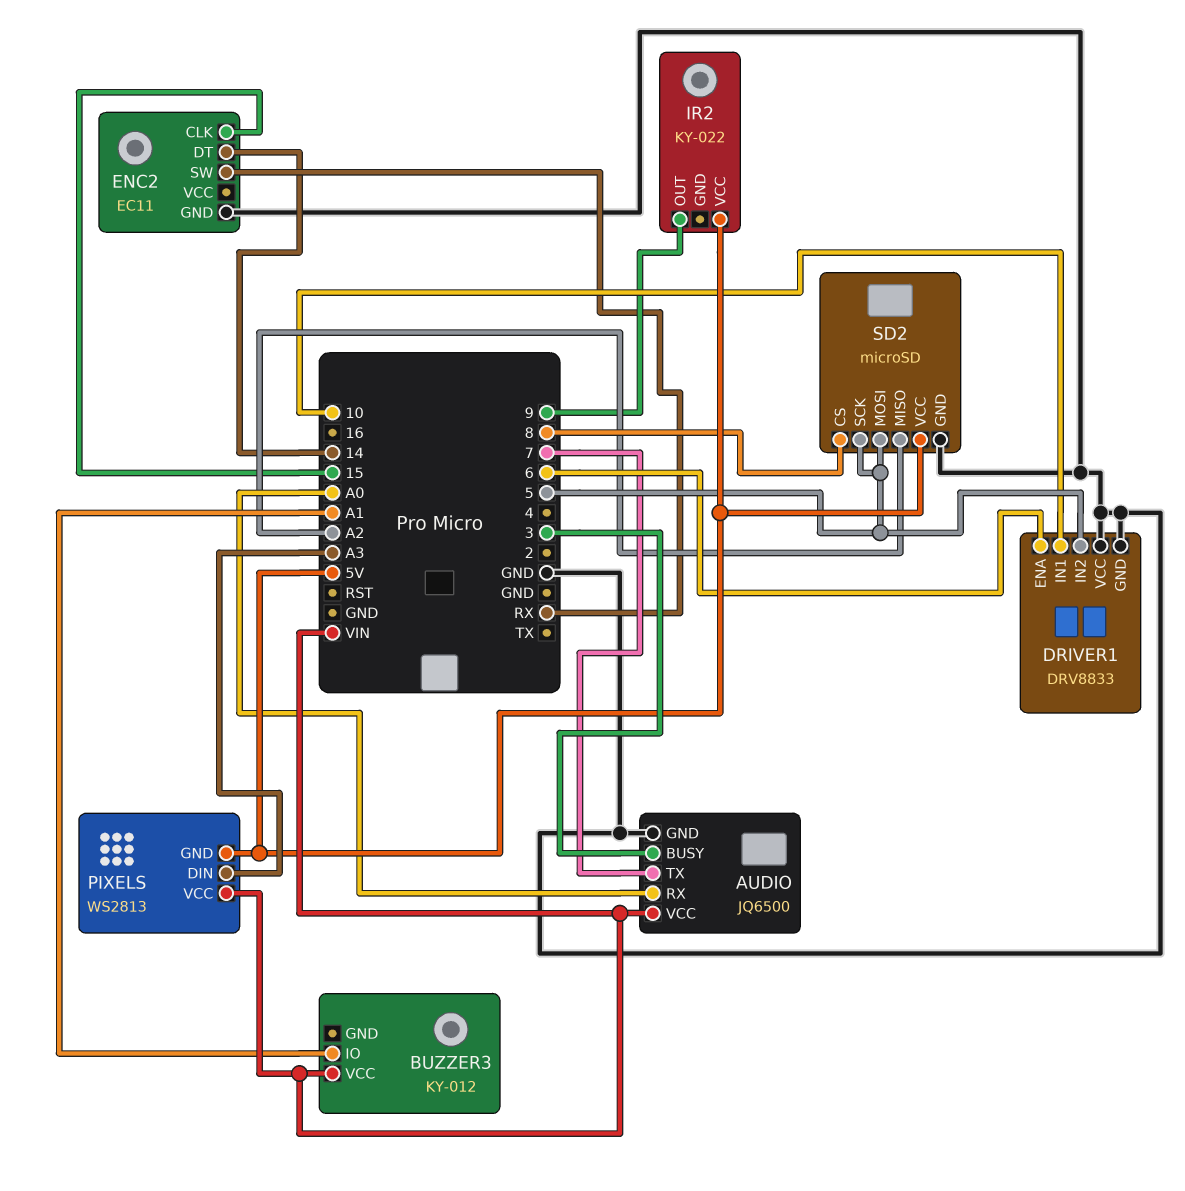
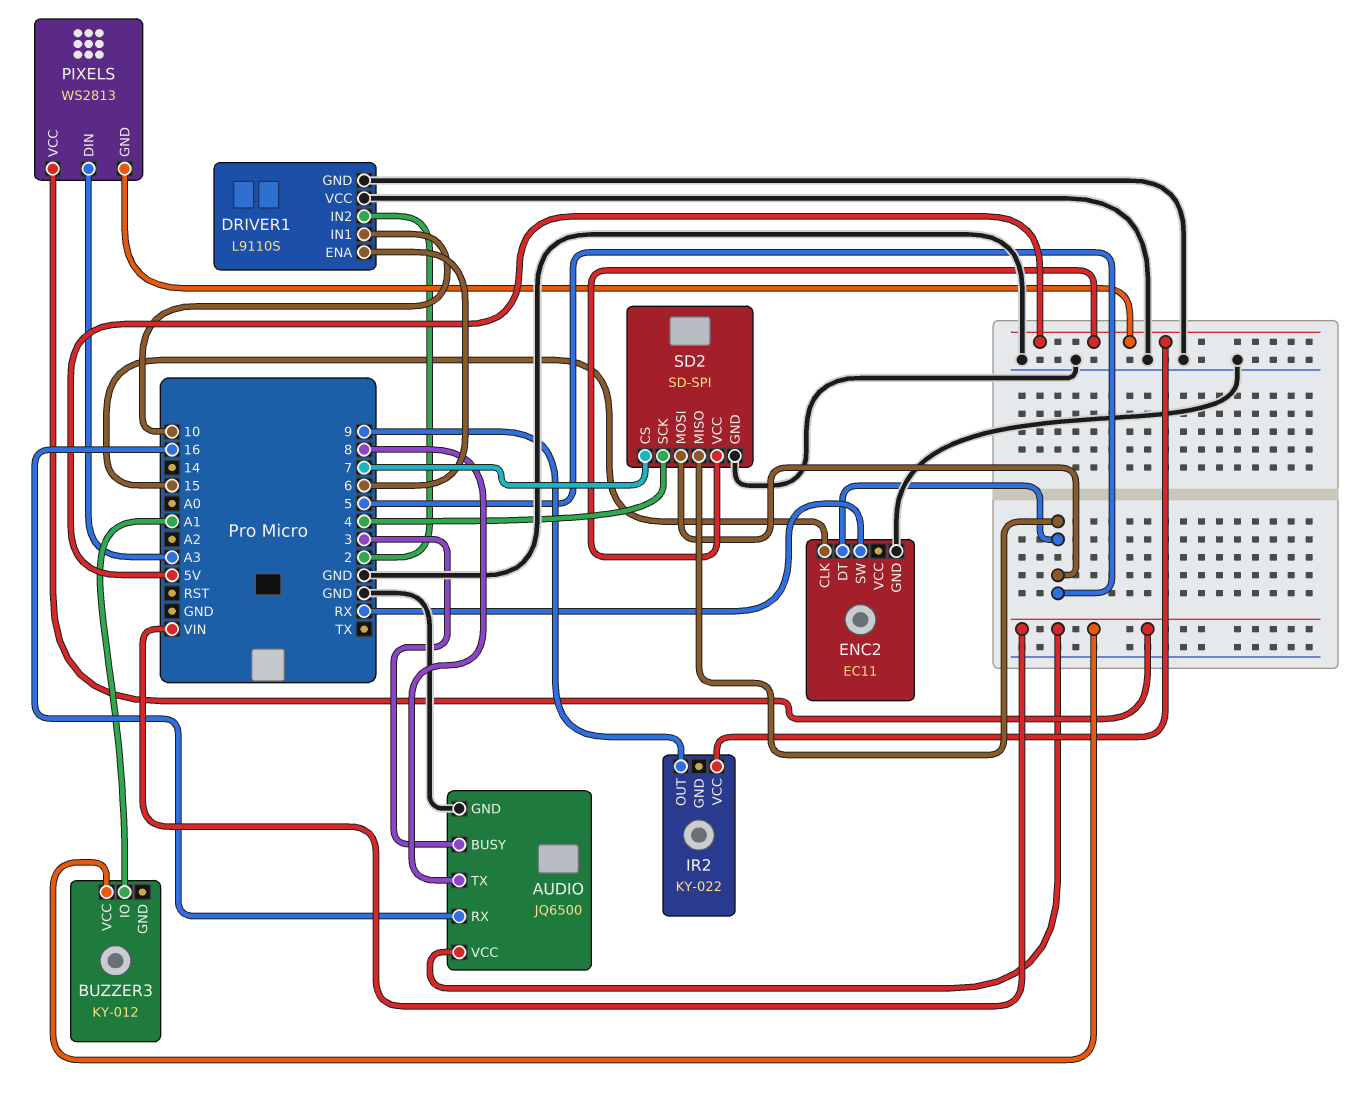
AUDIO pin RX: A0 -> 16
AUDIO pin TX: 7 -> 8
DRIVER1: DRV8833 -> L9110S
DRIVER1 pin IN2: 5 -> 2
ENC2 pin DT: 14 -> 5
SD2: microSD -> SD-SPI
SD2 pin CS: 8 -> 7
SD2 pin MISO: A2 -> 5
SD2 pin SCK: 5 -> 4

